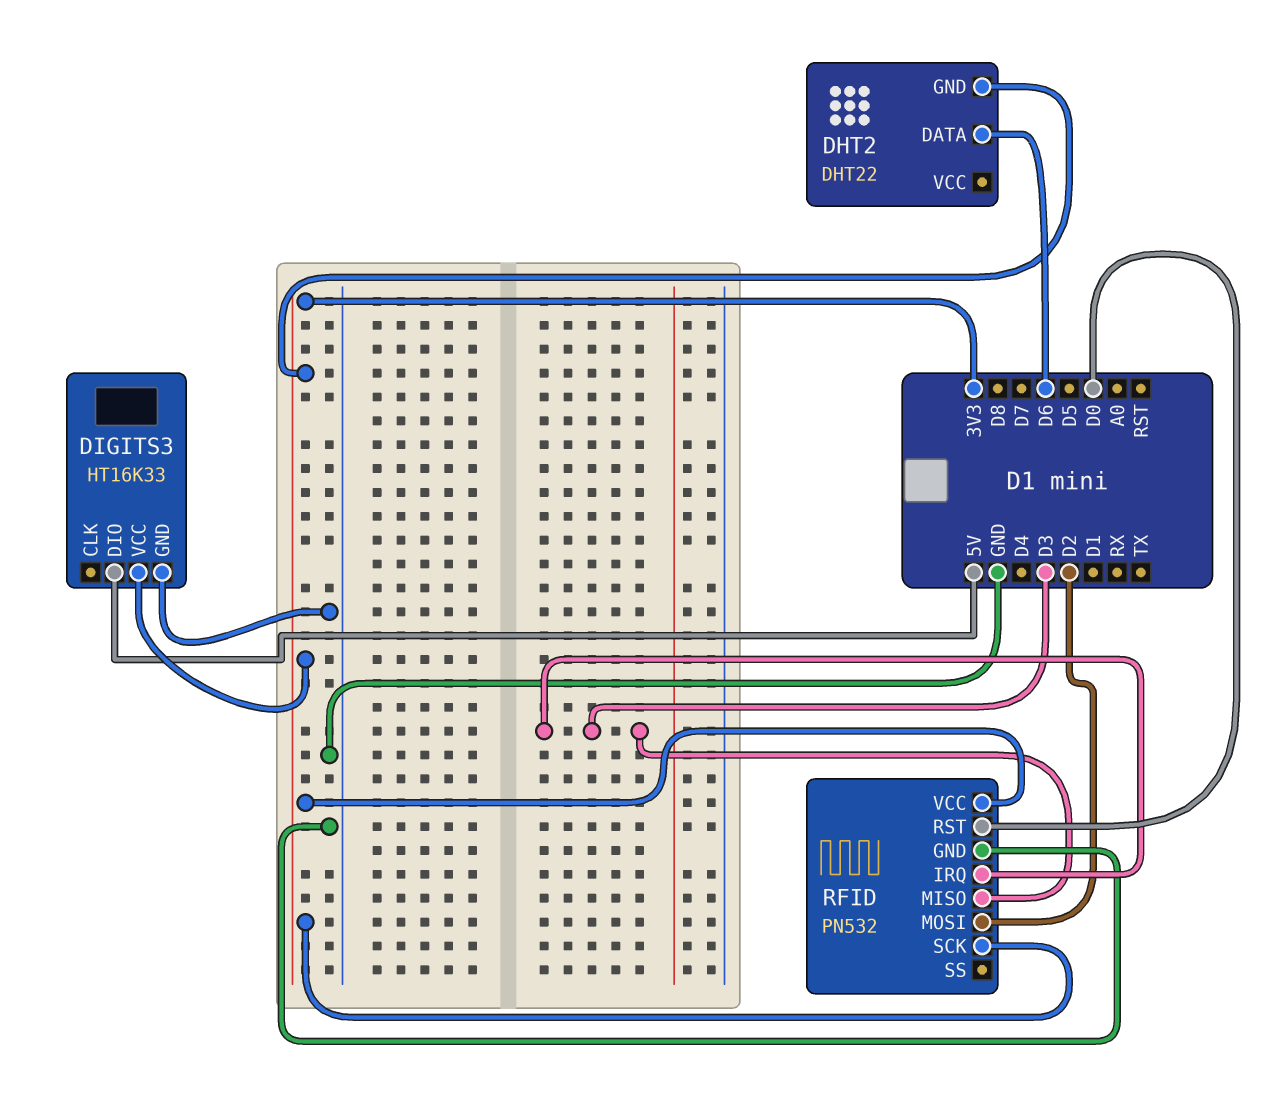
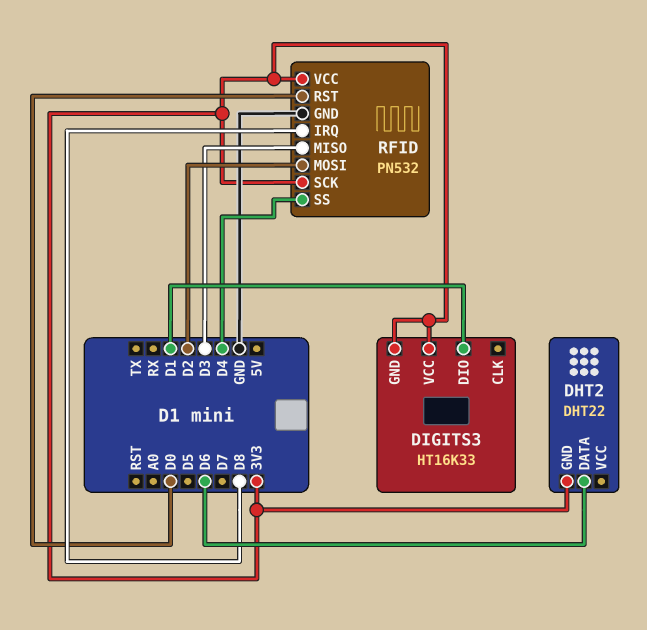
DIGITS3 pin DIO: 5V -> D1
DIGITS3 pin GND: GND -> 3V3
RFID pin IRQ: D3 -> D8
RFID pin SS: none -> D4

